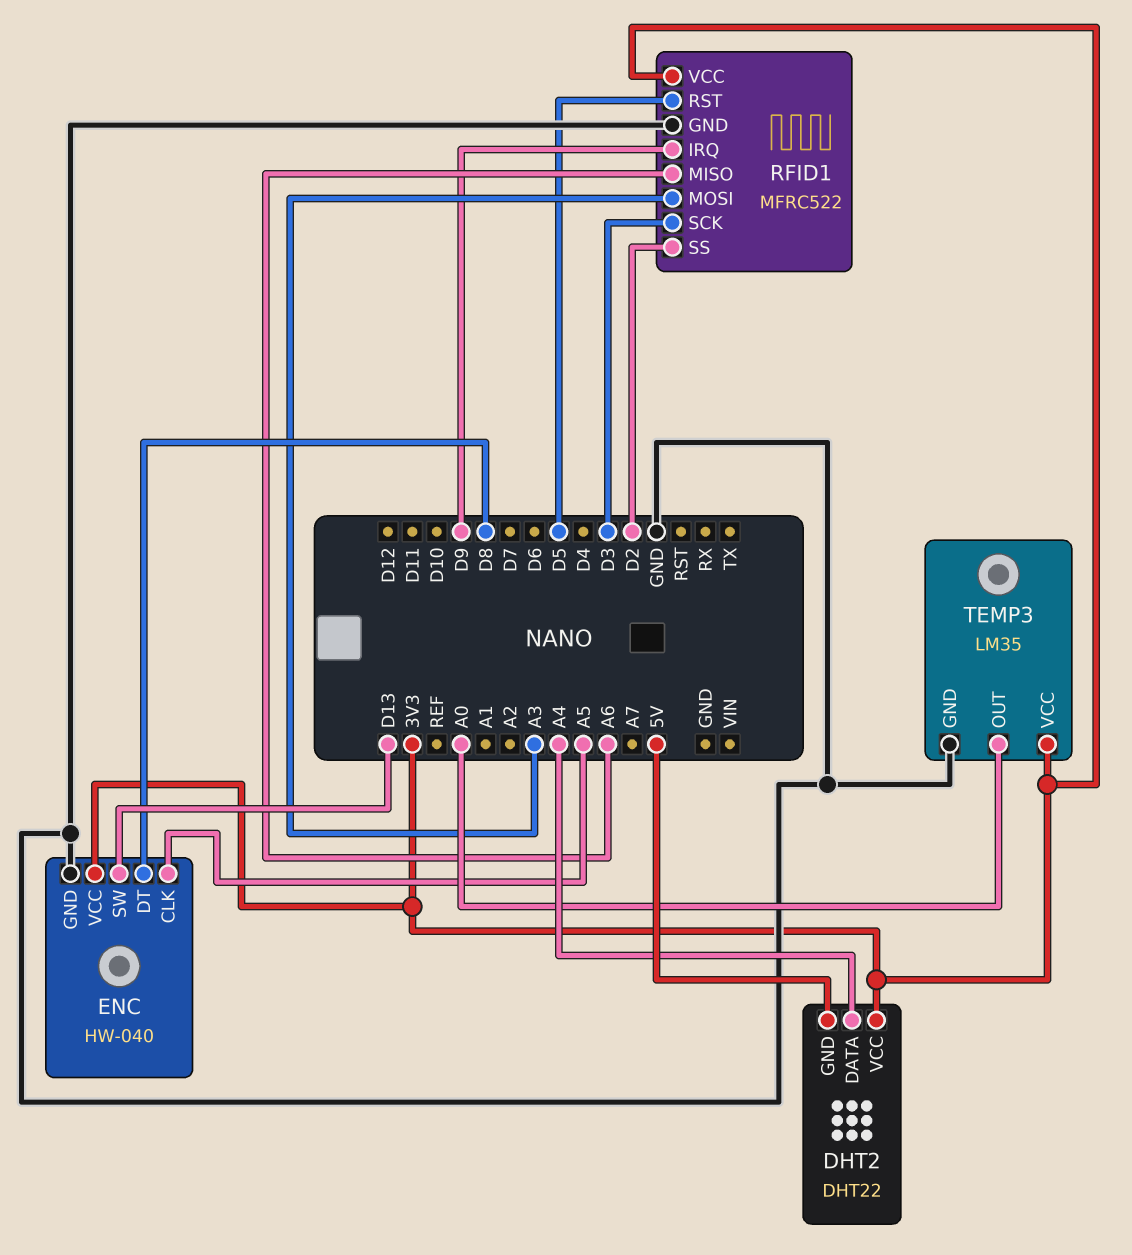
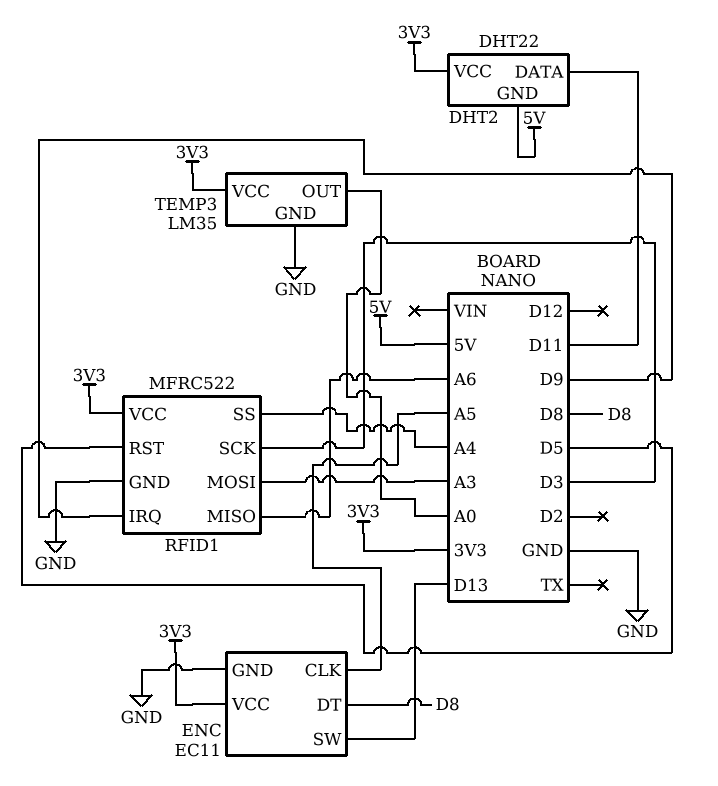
DHT2 pin DATA: A4 -> D11
ENC: HW-040 -> EC11
RFID1 pin SS: D2 -> A4

